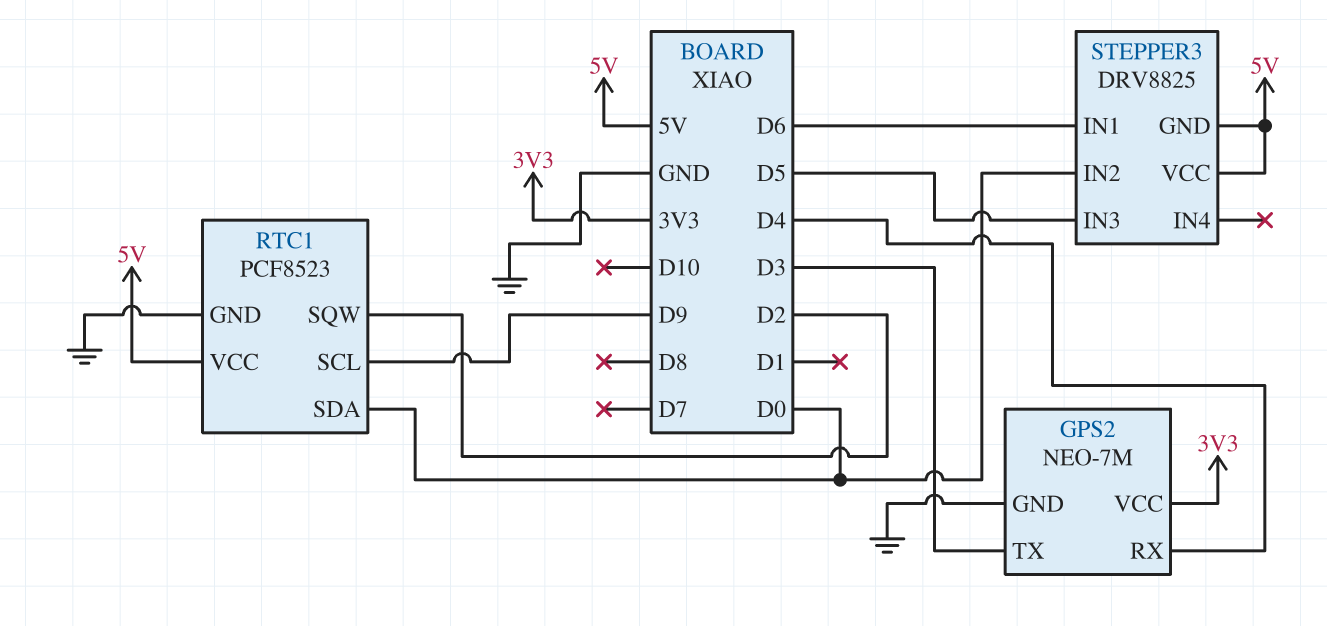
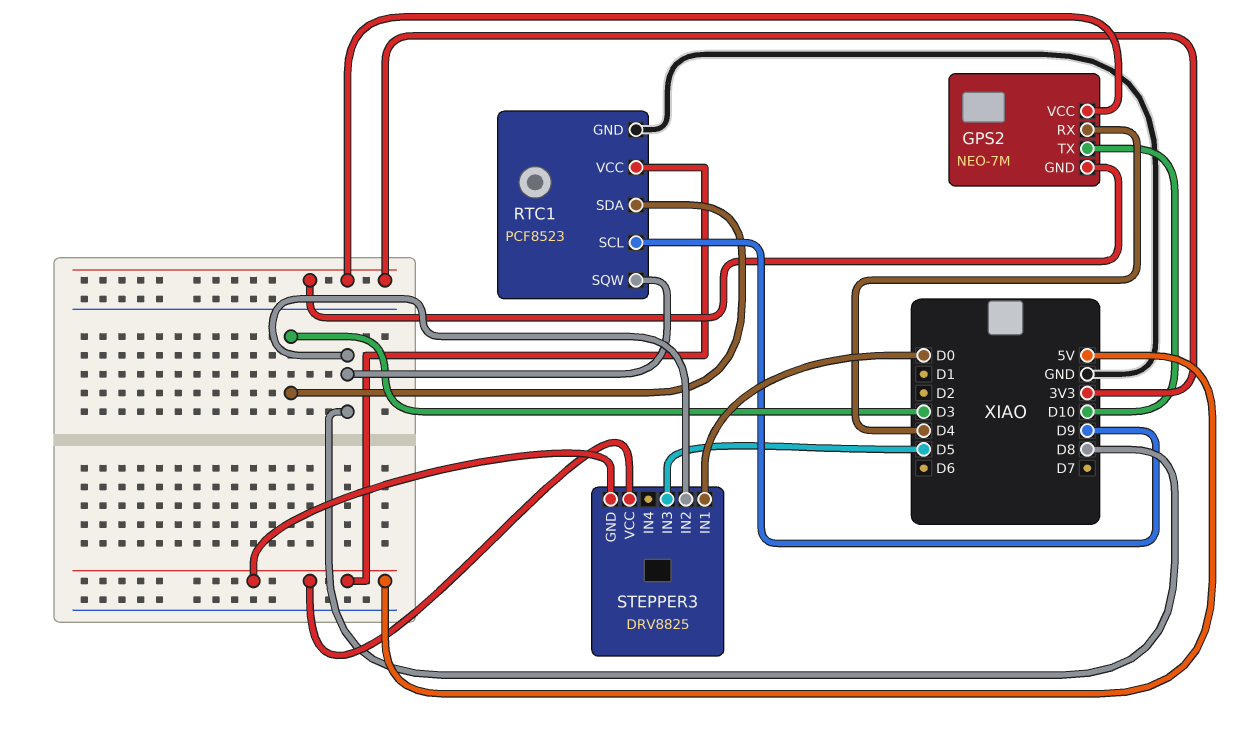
GPS2 pin GND: GND -> 3V3
GPS2 pin TX: D3 -> D10
RTC1 pin SDA: D0 -> D3
RTC1 pin SQW: D2 -> D8
STEPPER3 pin IN1: D6 -> D0
STEPPER3 pin IN2: D0 -> D8

